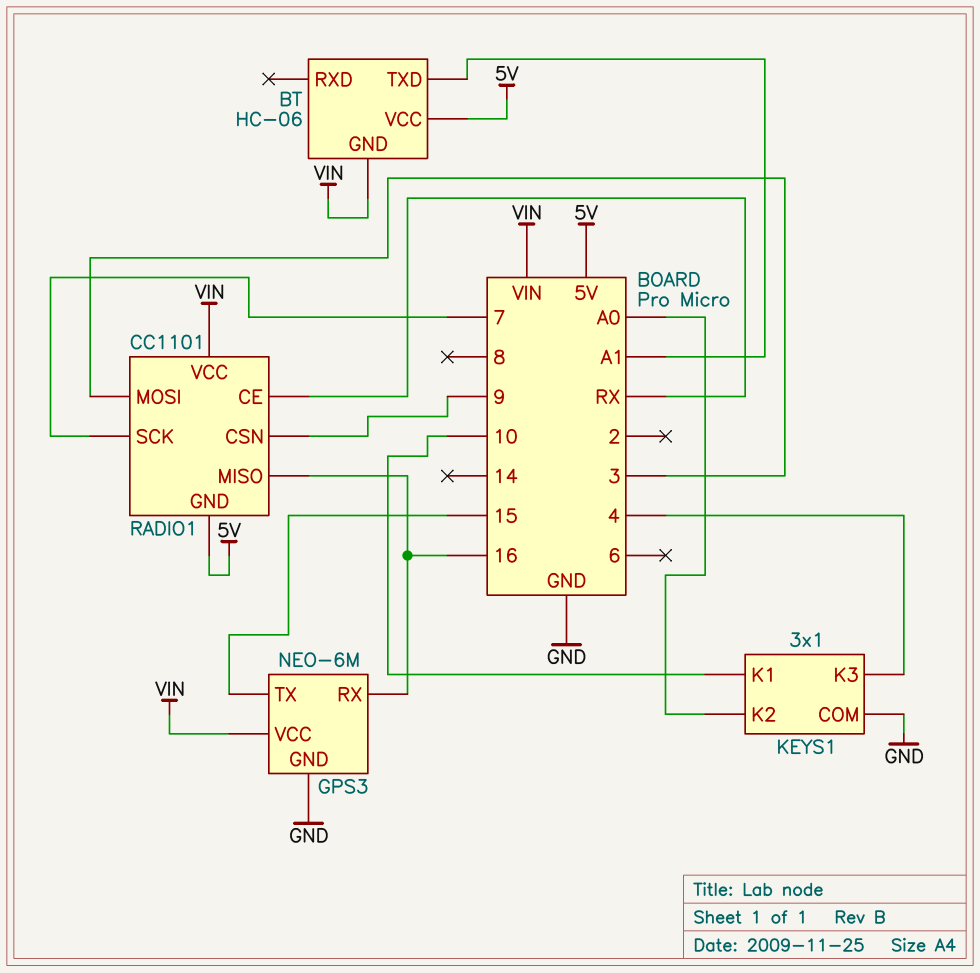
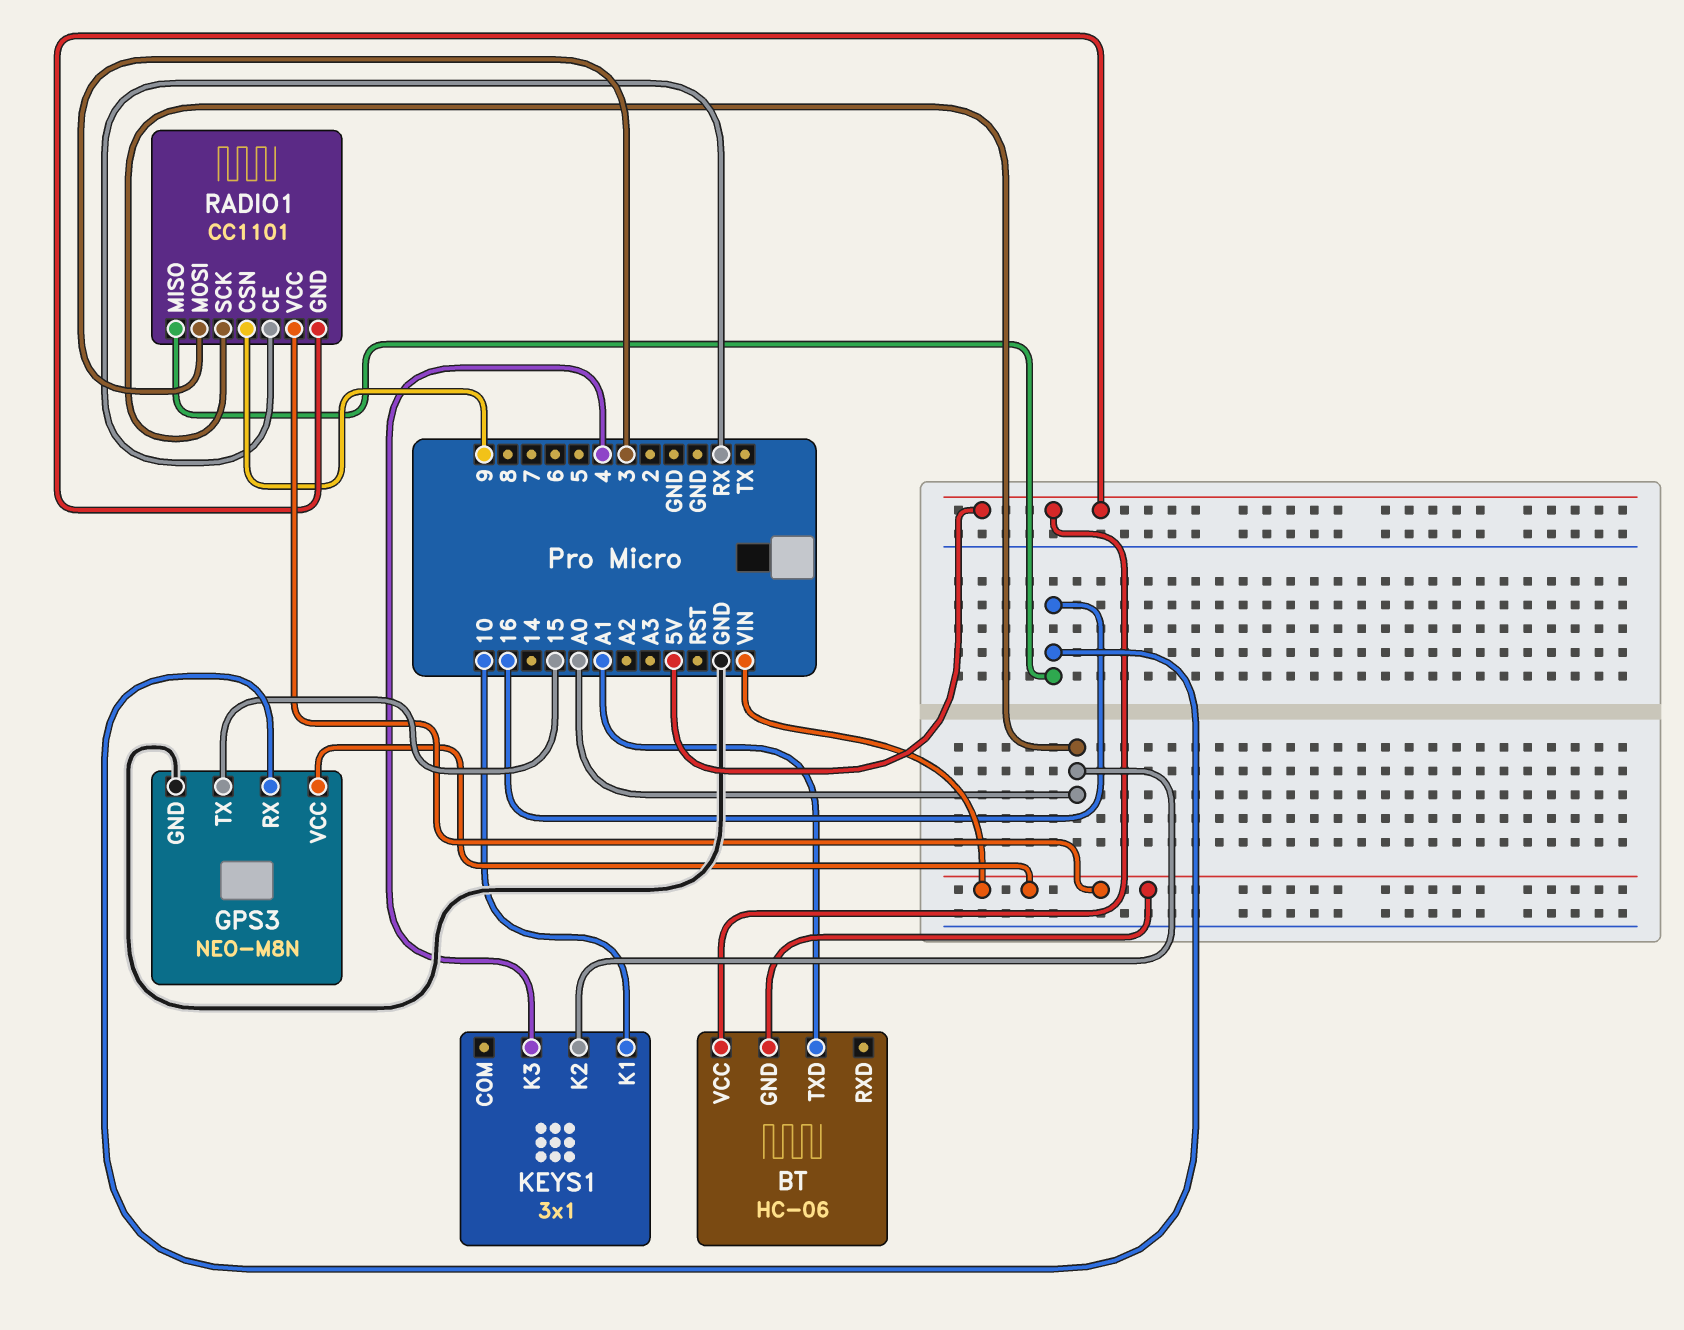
GPS3: NEO-6M -> NEO-M8N
KEYS1 pin COM: GND -> none
RADIO1 pin SCK: 7 -> A0

